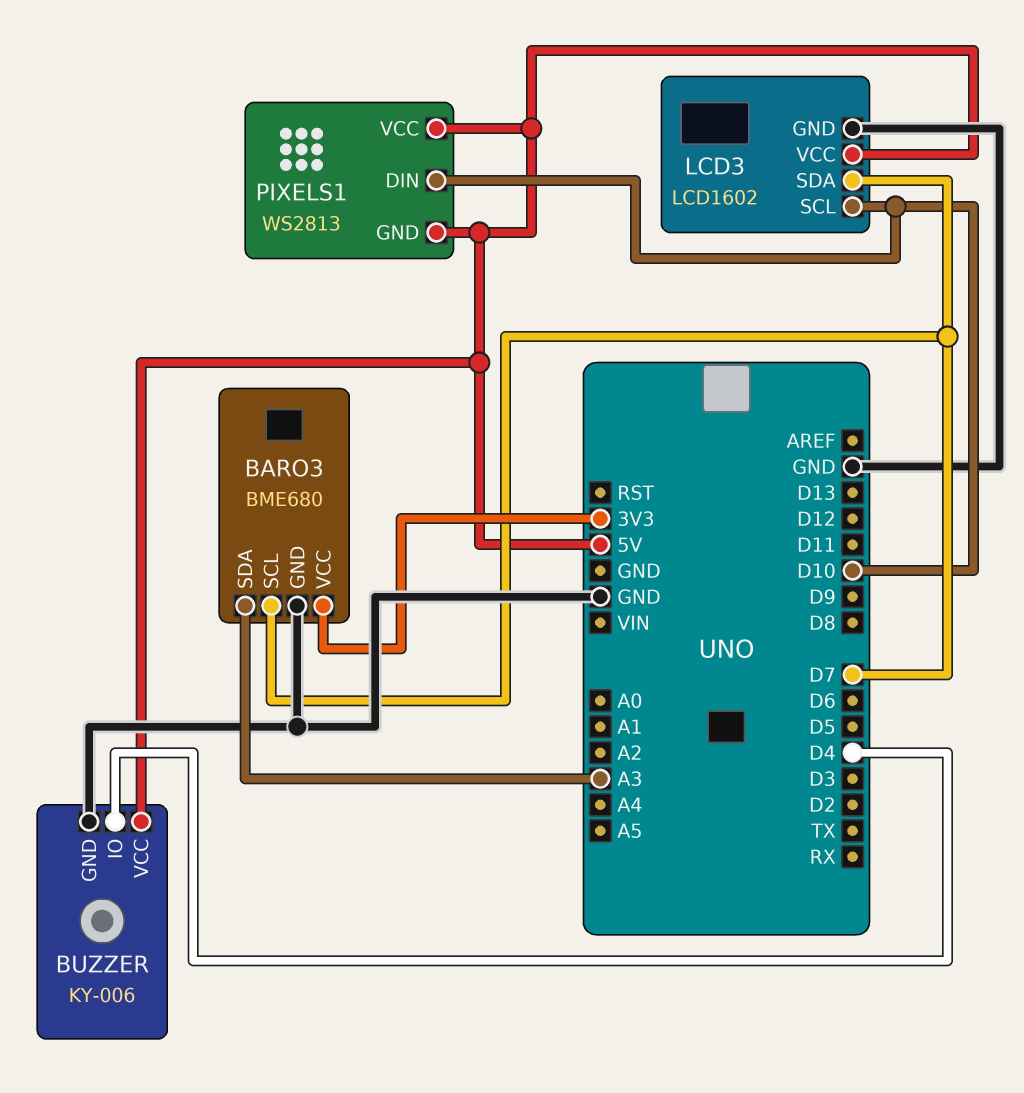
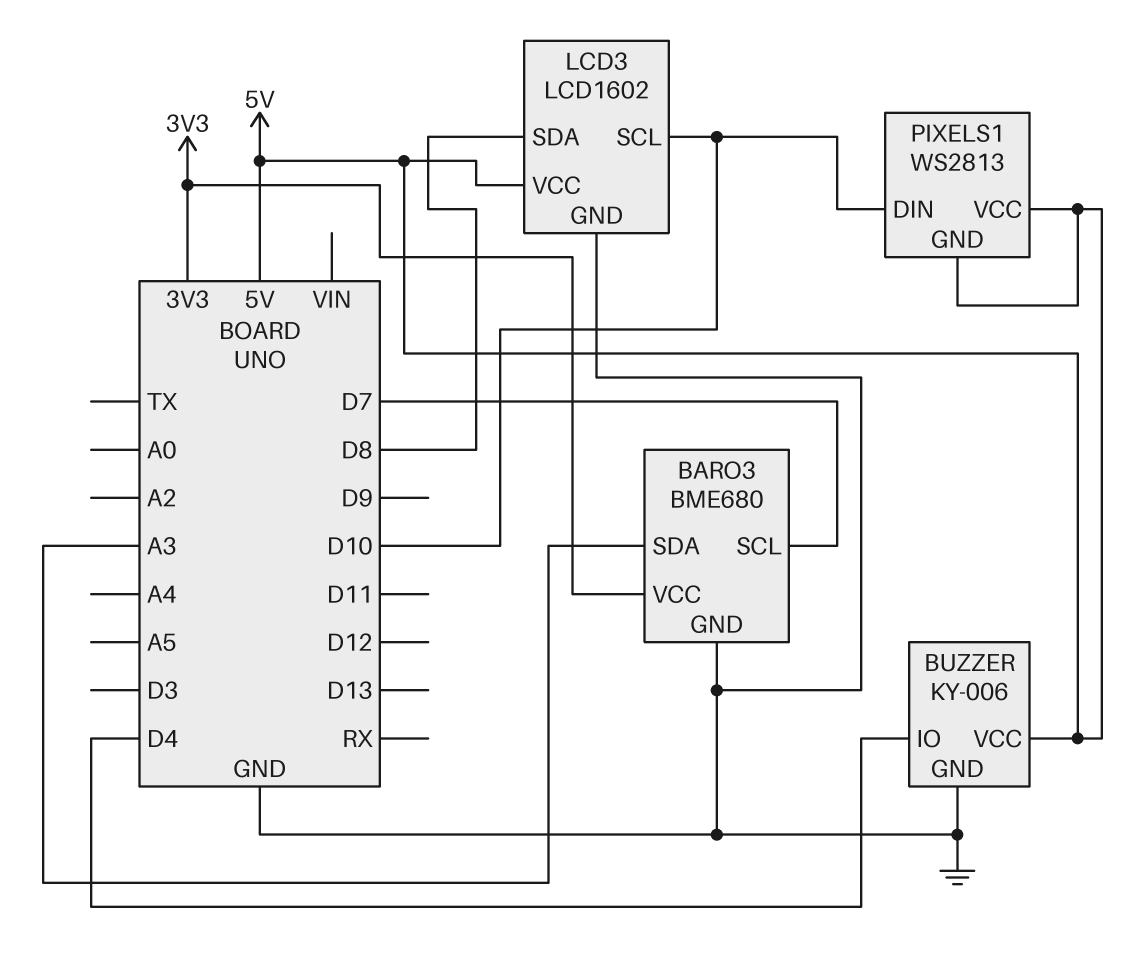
LCD3 pin SDA: D7 -> D8

